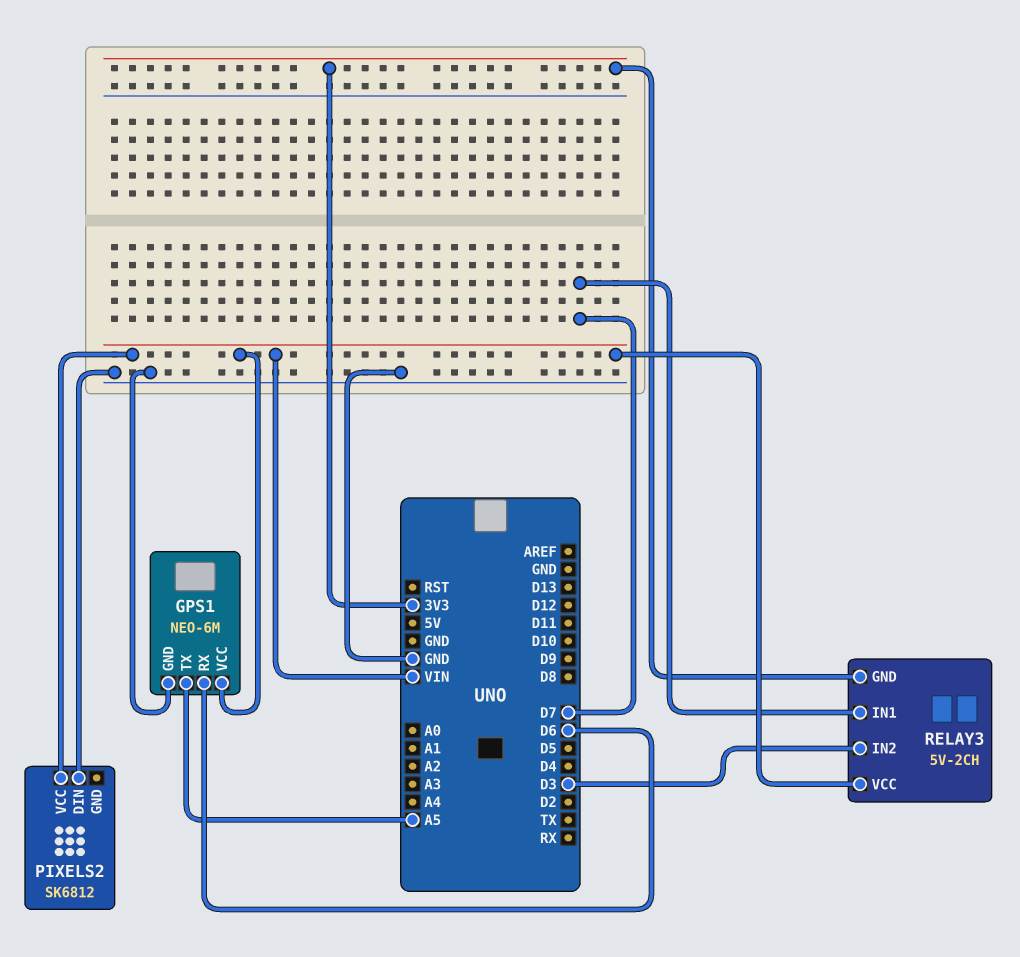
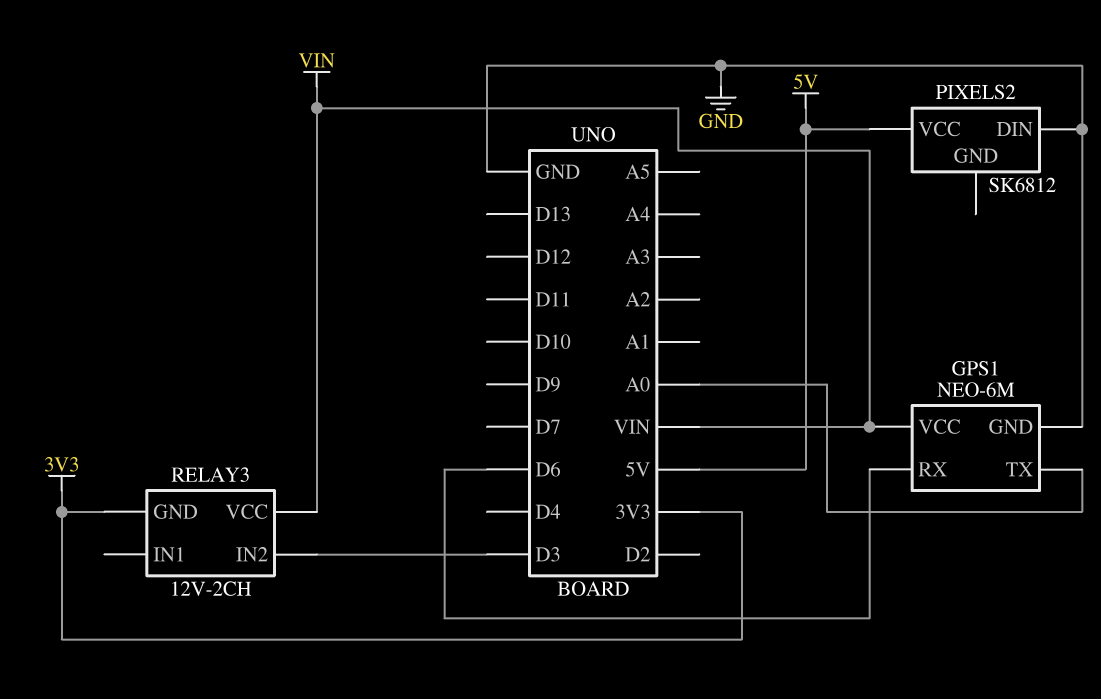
GPS1 pin TX: A5 -> A0
PIXELS2 pin VCC: VIN -> 5V
RELAY3: 5V-2CH -> 12V-2CH
RELAY3 pin IN1: D7 -> none

